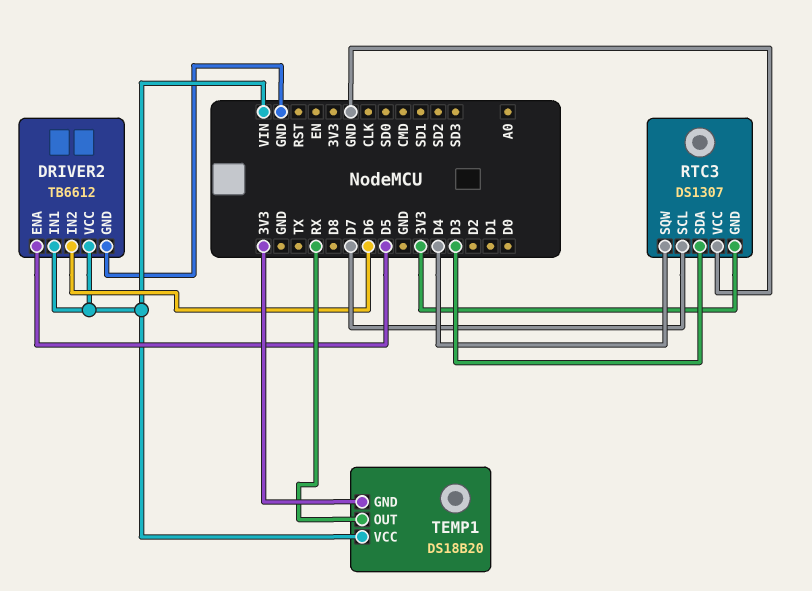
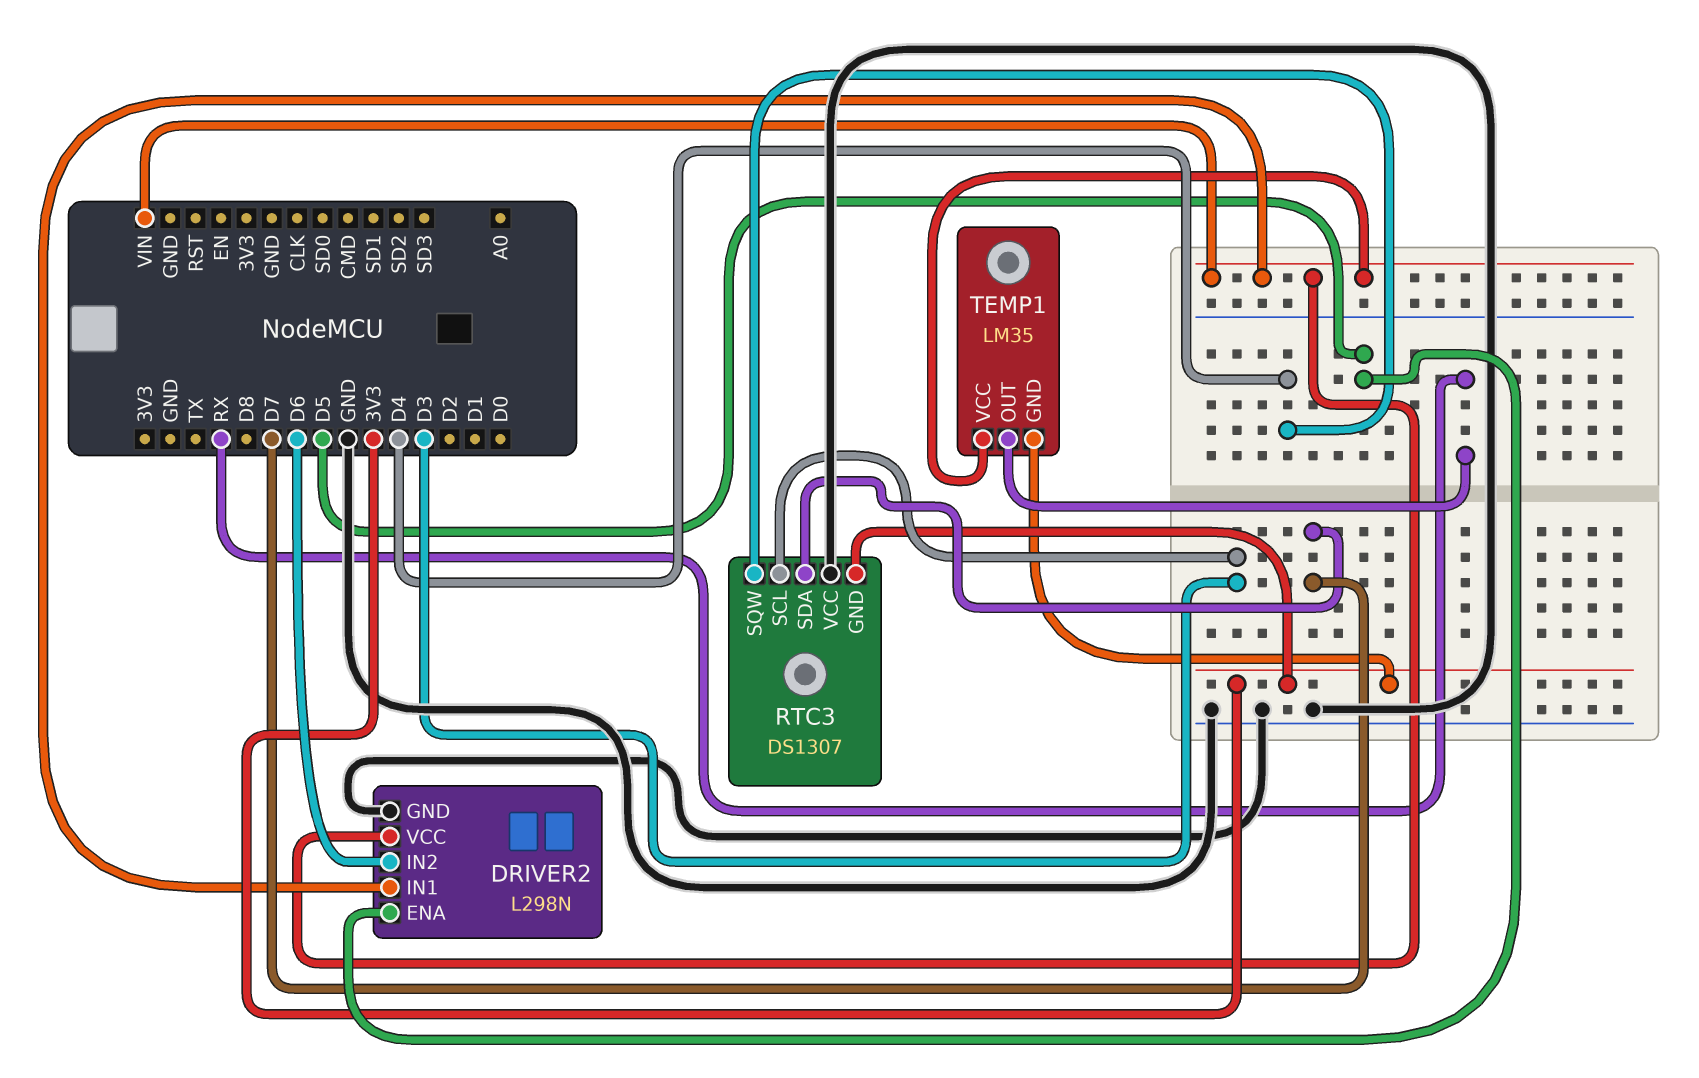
DRIVER2: TB6612 -> L298N
RTC3 pin SCL: D7 -> D3
RTC3 pin SDA: D3 -> D7
TEMP1: DS18B20 -> LM35

